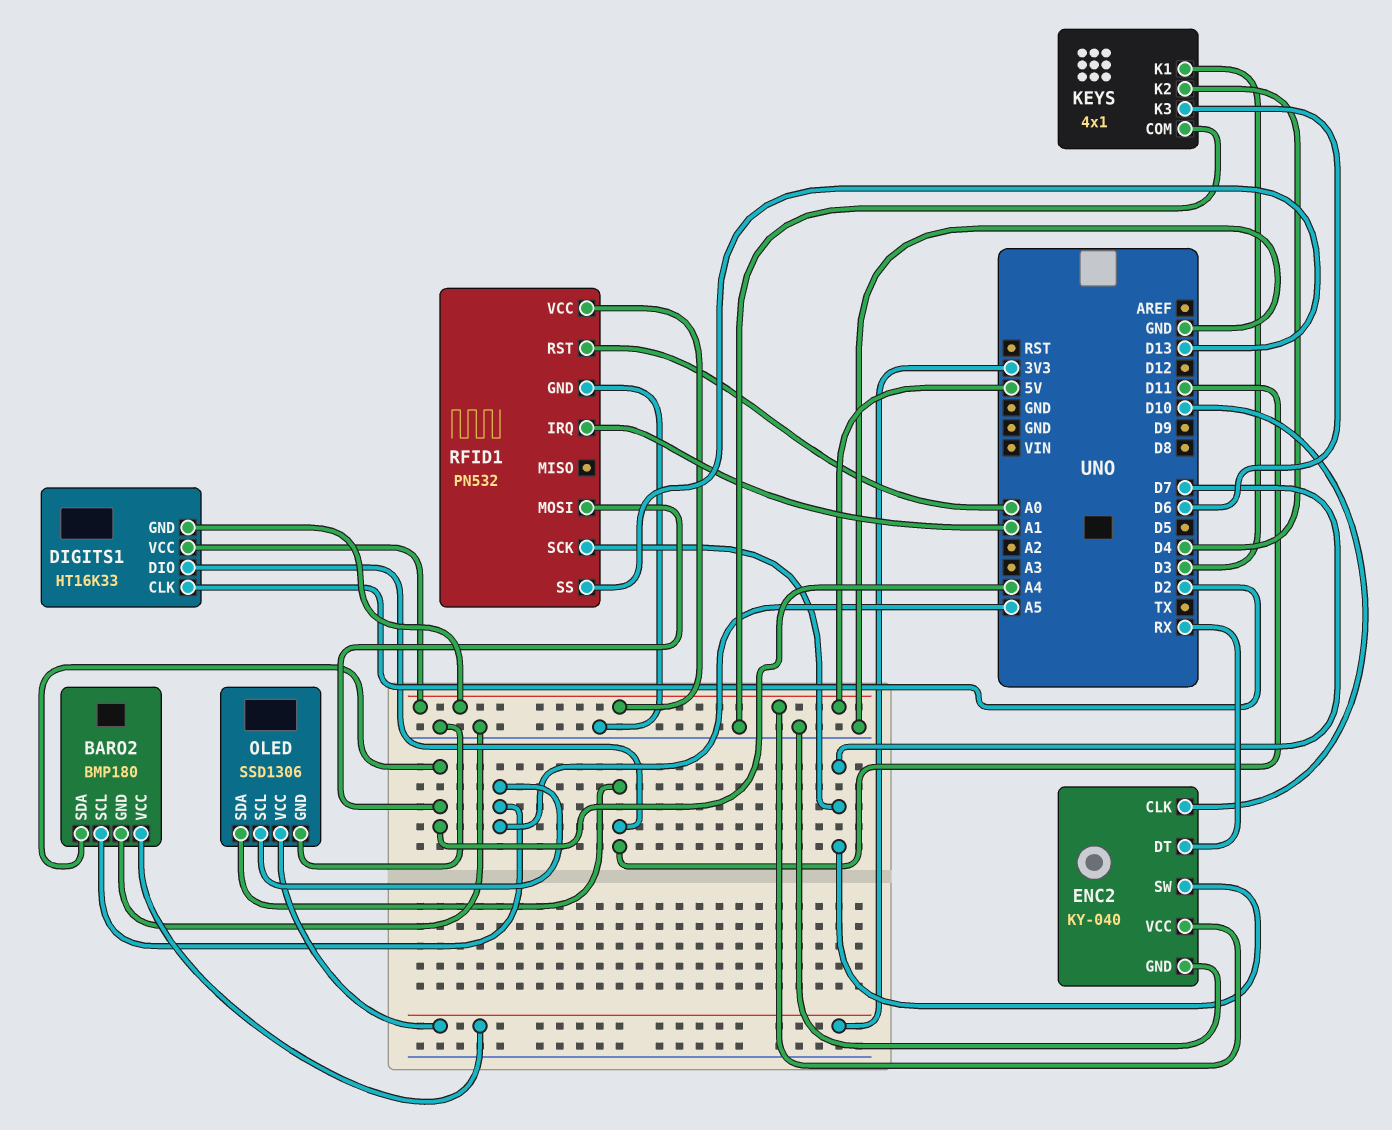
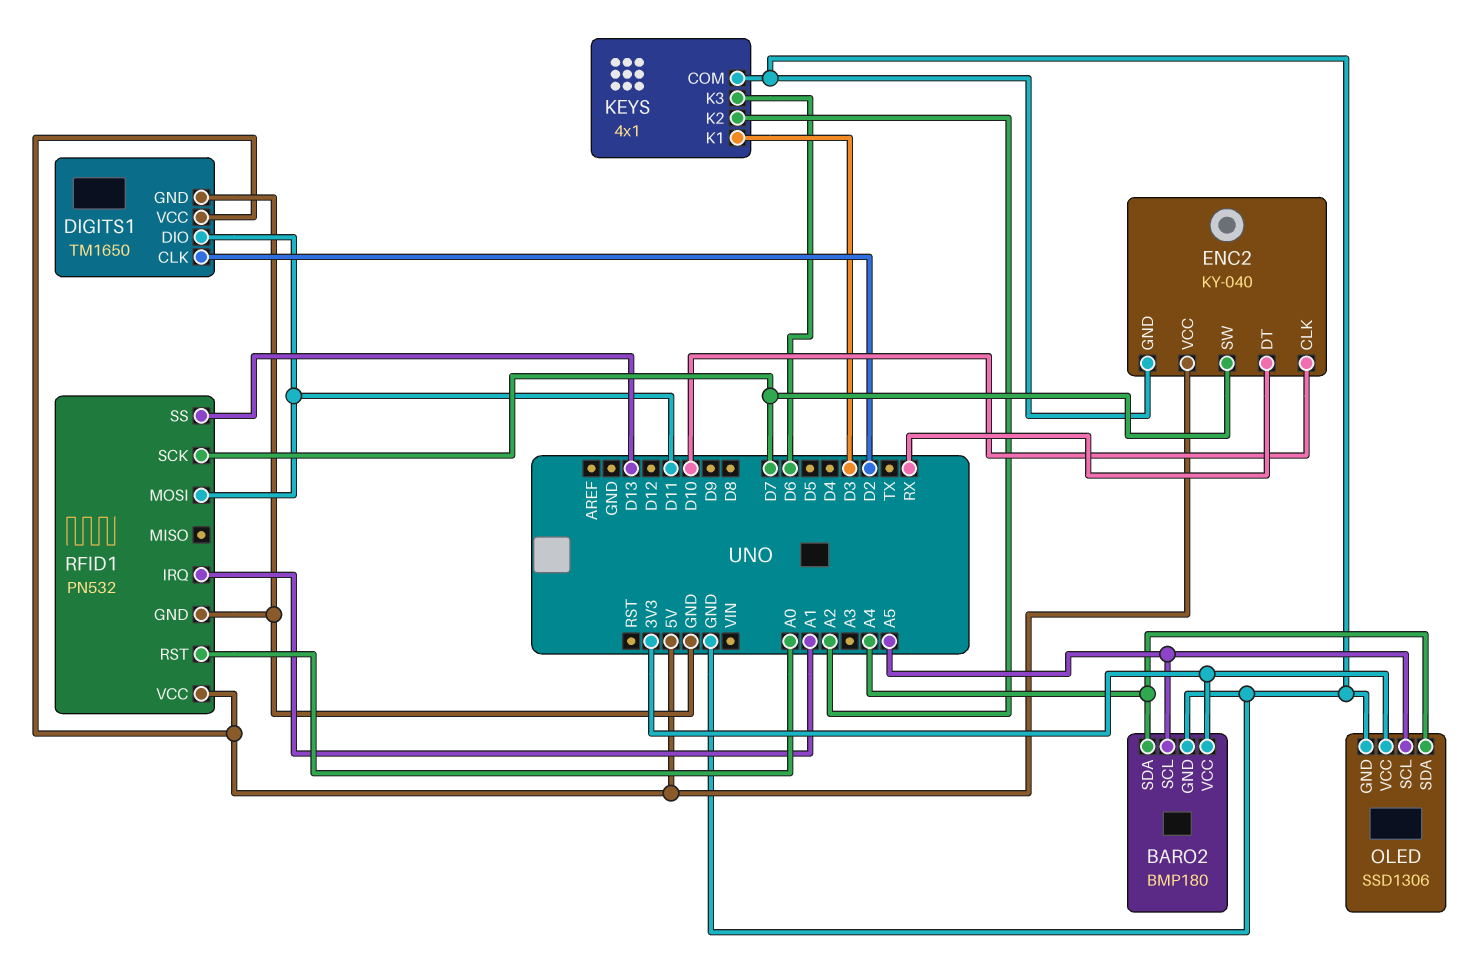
DIGITS1: HT16K33 -> TM1650
DIGITS1 pin GND: 5V -> GND
KEYS pin K2: D4 -> A2
OLED pin SDA: D11 -> A4
RFID1 pin MOSI: A4 -> D11

